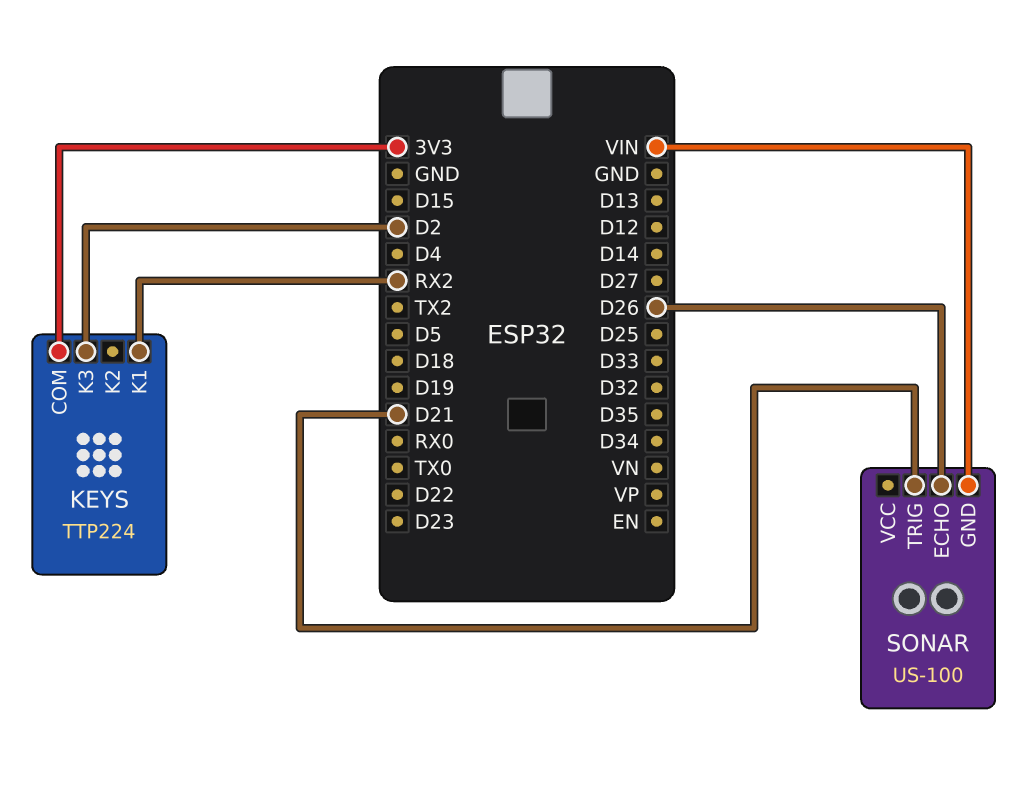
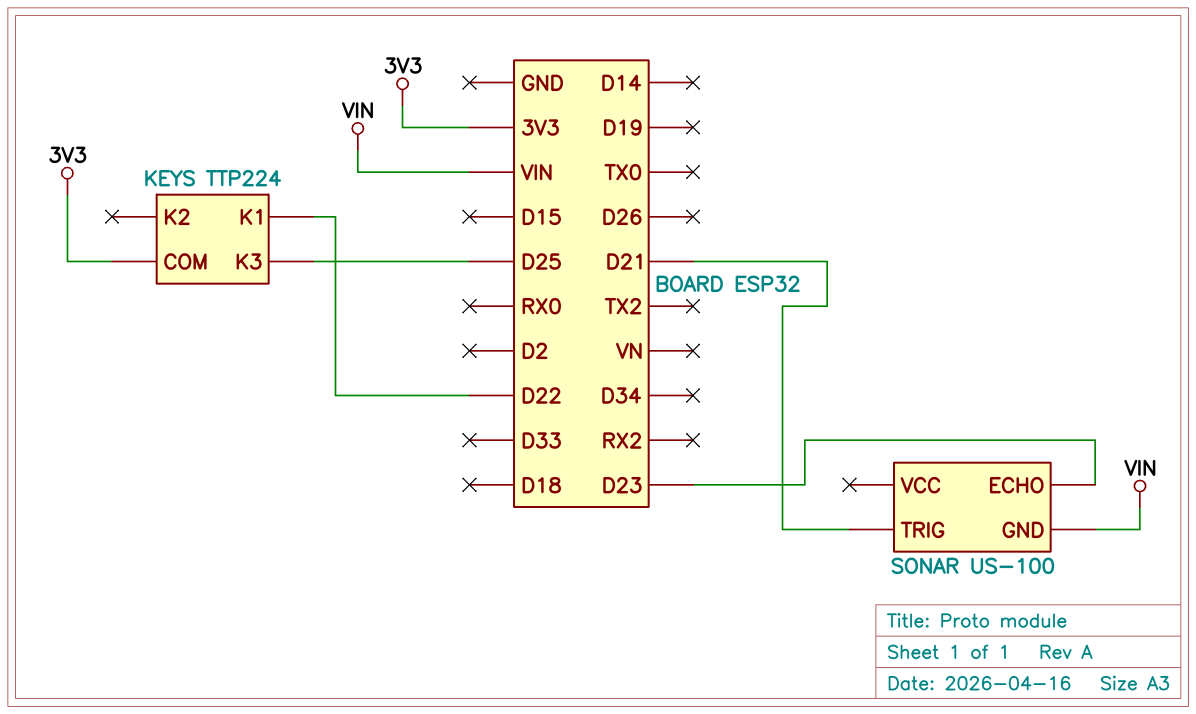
KEYS pin K1: RX2 -> D22
KEYS pin K3: D2 -> D25
SONAR pin ECHO: D26 -> D23

